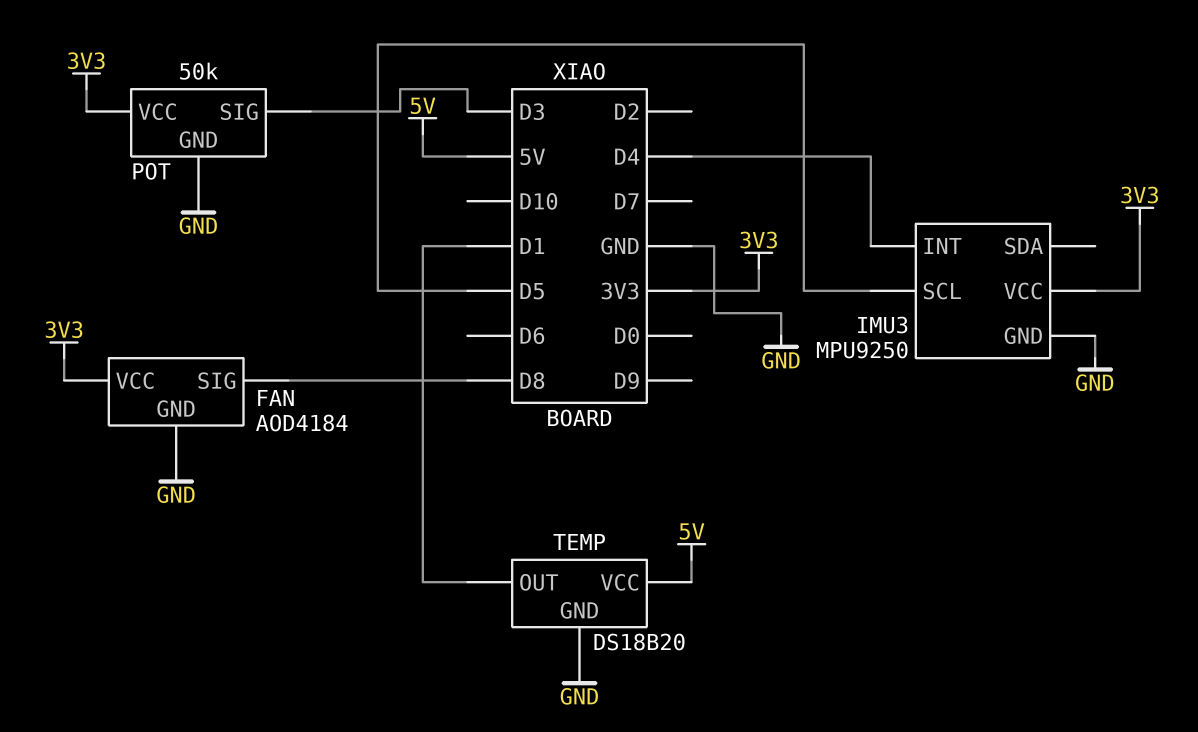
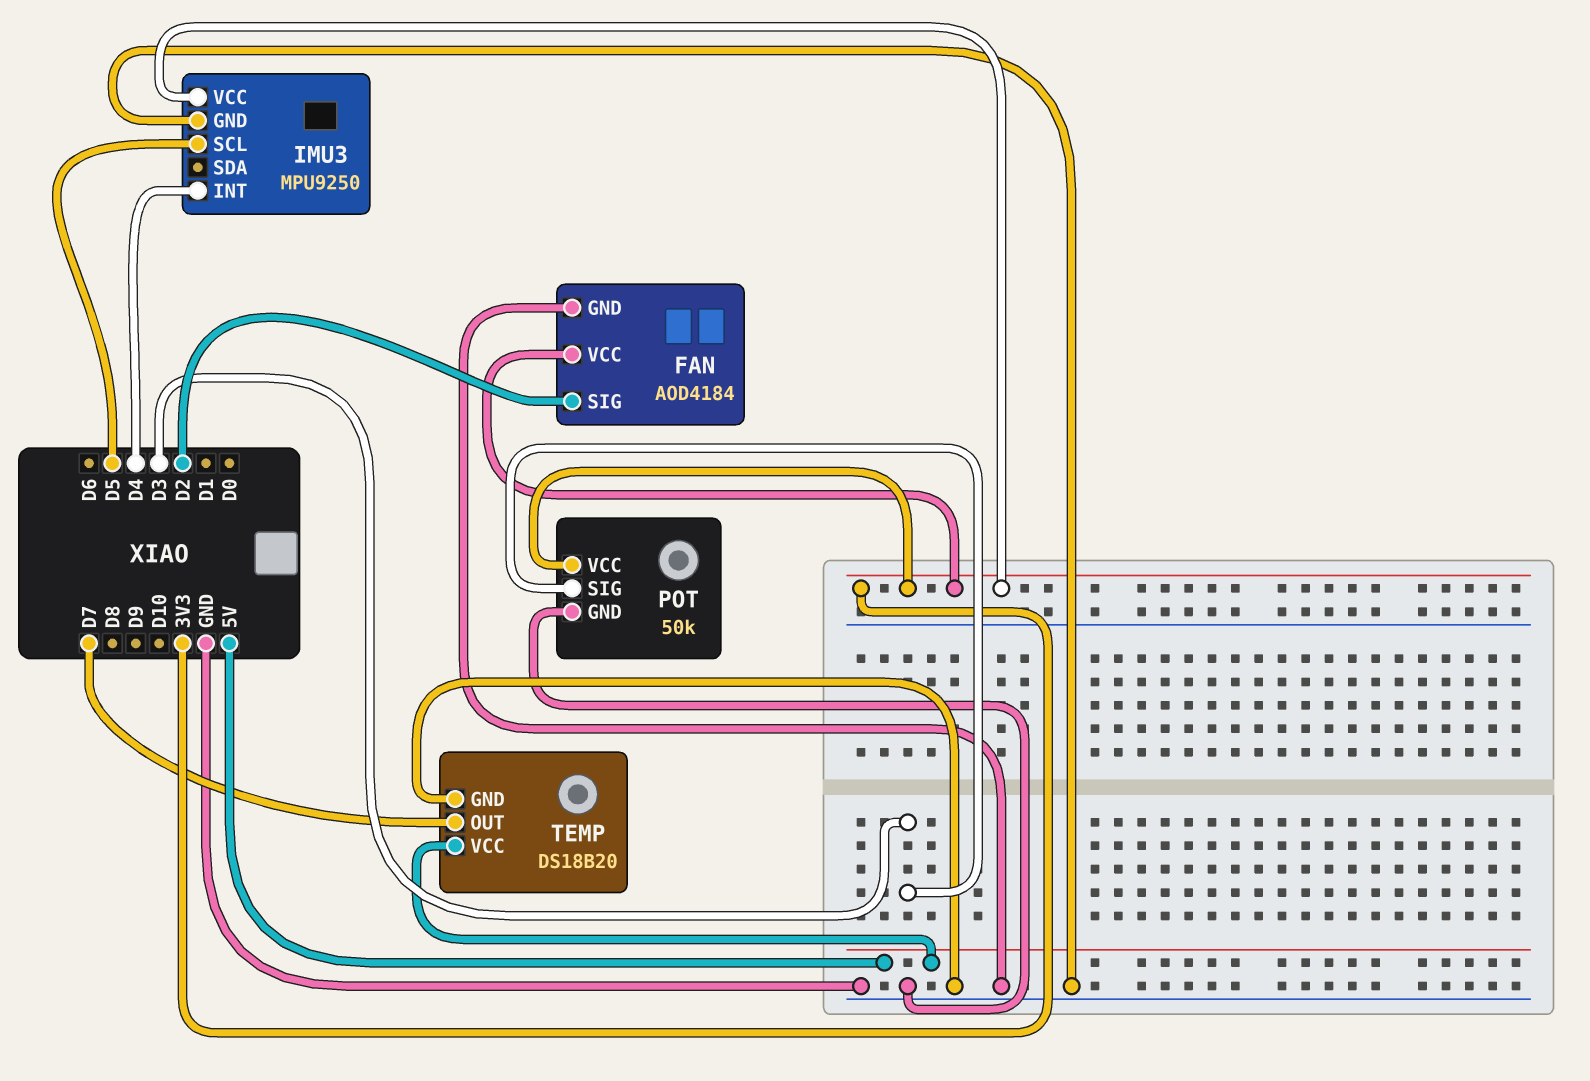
FAN pin SIG: D8 -> D2
TEMP pin OUT: D1 -> D7

